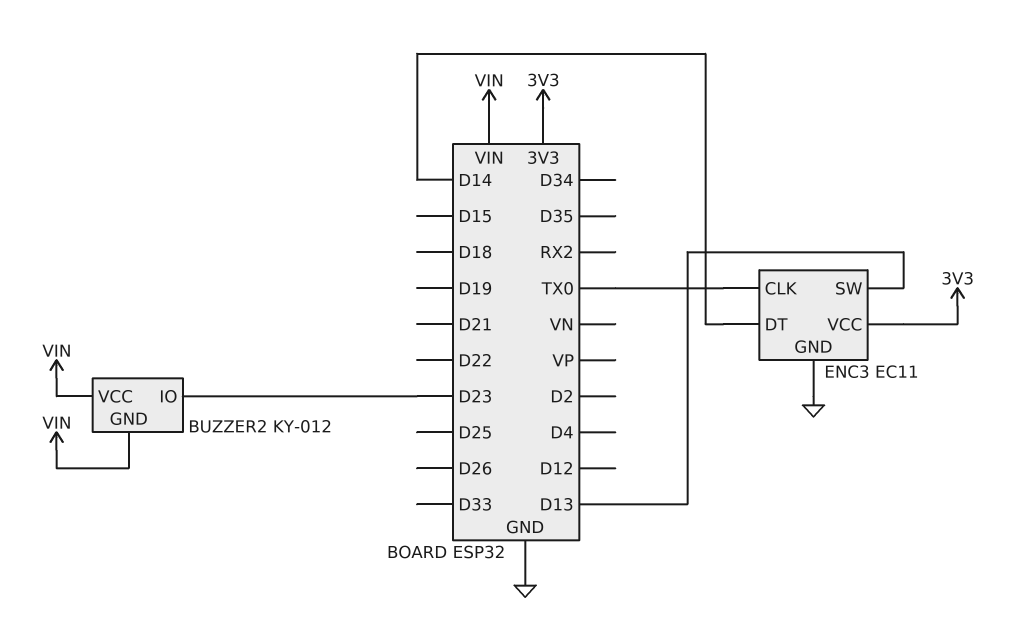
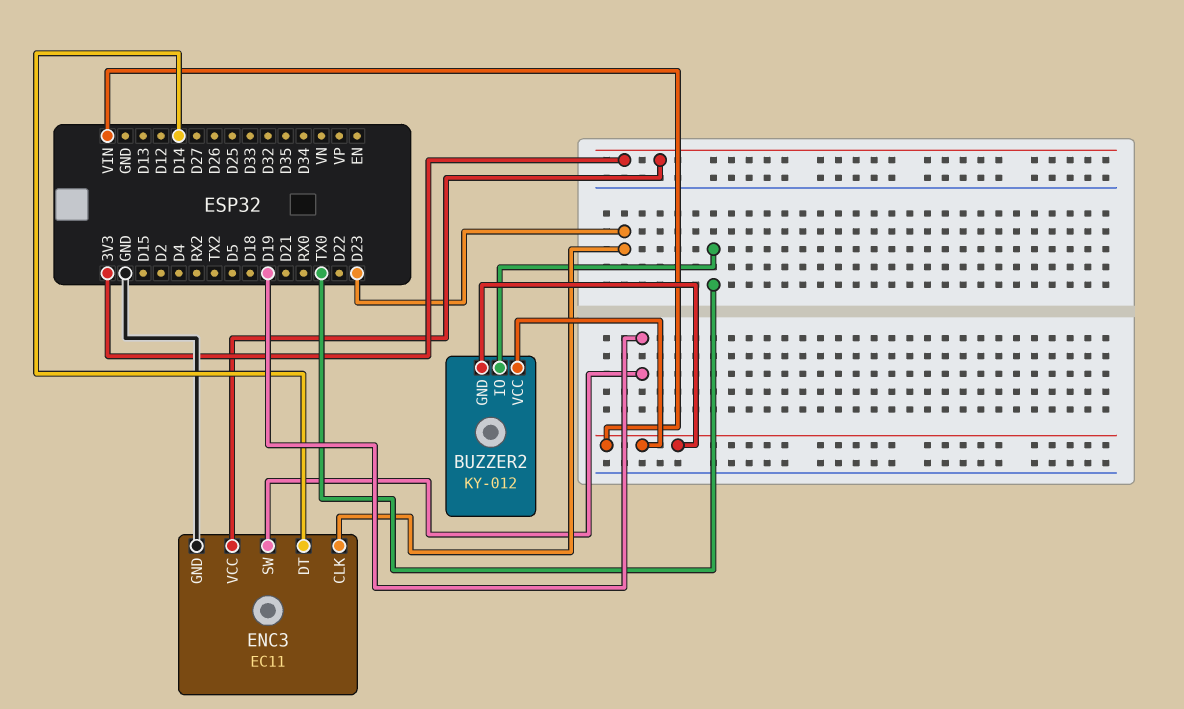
BUZZER2 pin IO: D23 -> TX0
ENC3 pin CLK: TX0 -> D23
ENC3 pin SW: D13 -> D19

